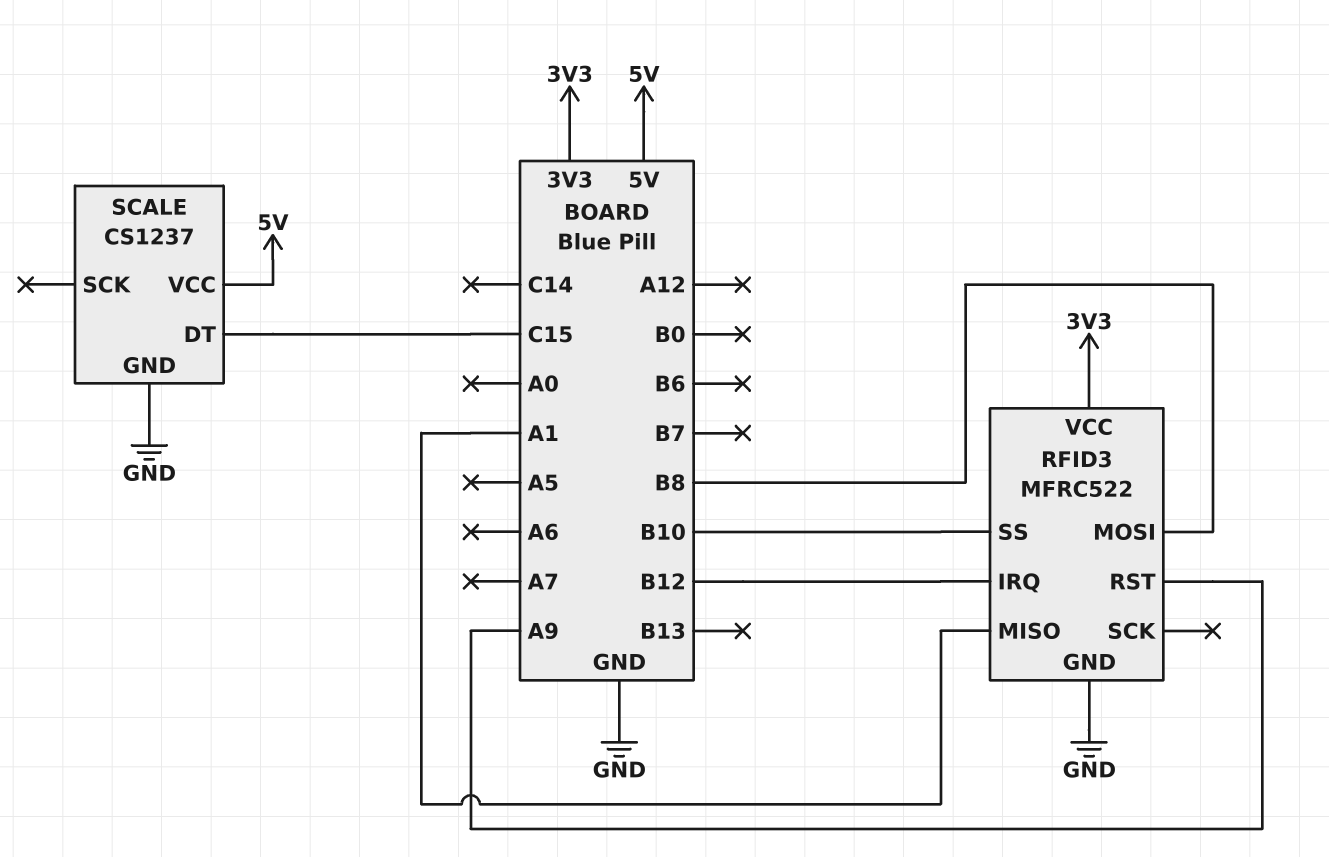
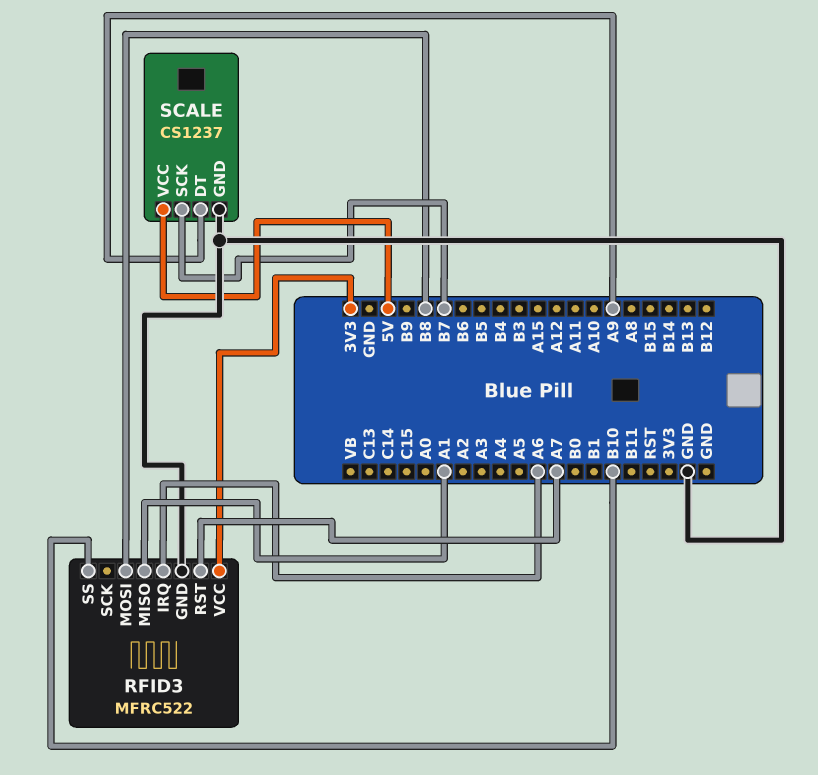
RFID3 pin IRQ: B12 -> A6
RFID3 pin RST: A9 -> A7
SCALE pin DT: C15 -> A9
SCALE pin SCK: none -> B7

